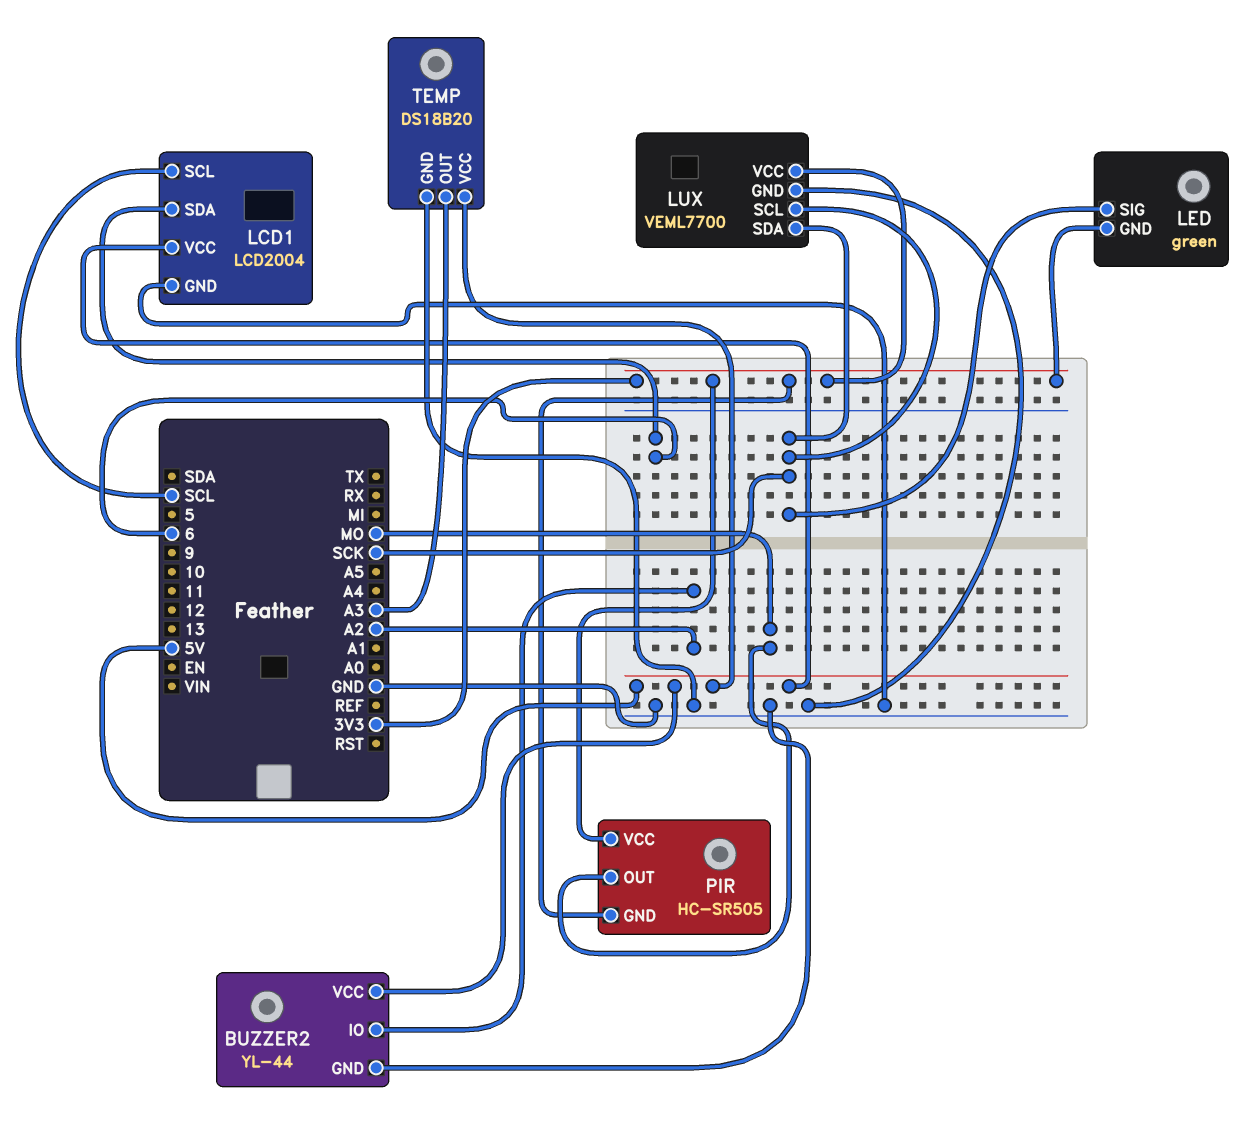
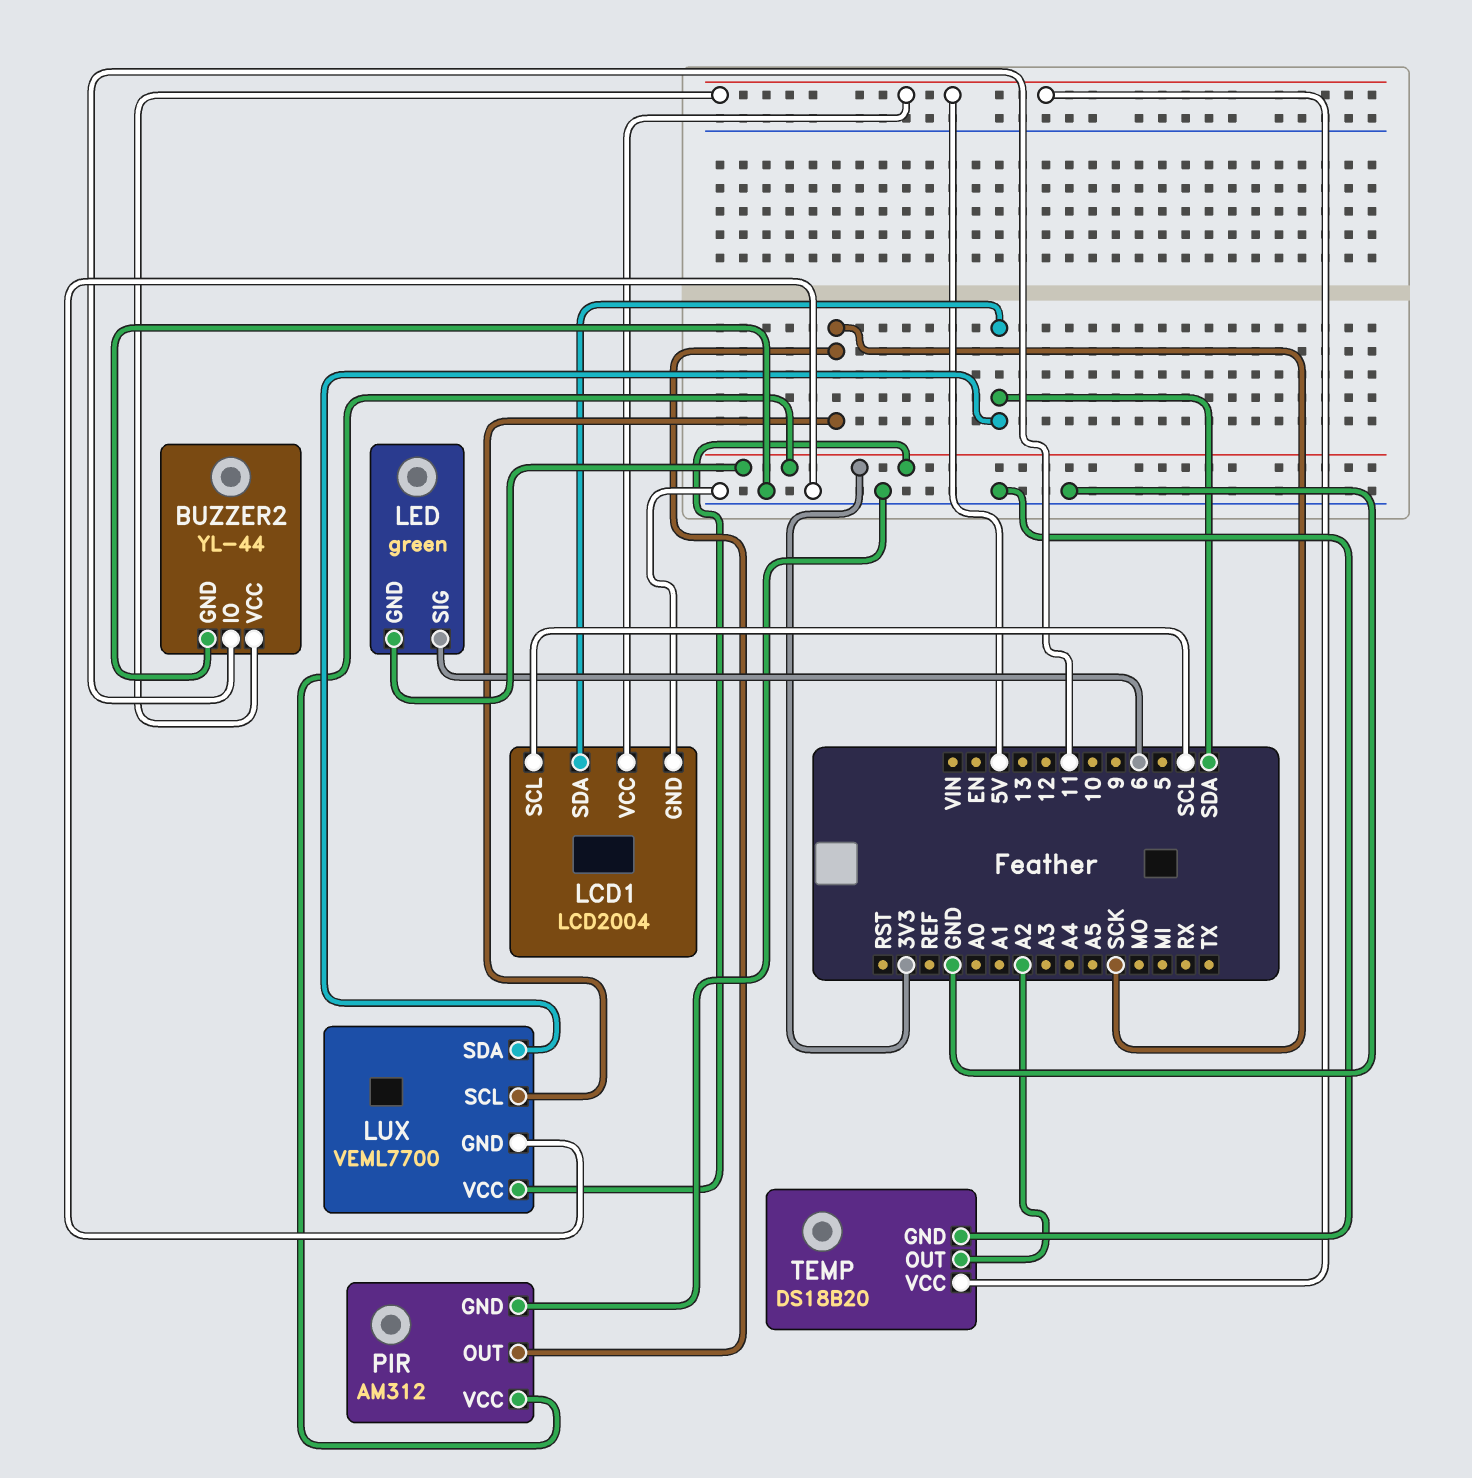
BUZZER2 pin IO: A2 -> 11
LCD1 pin SDA: 6 -> SDA
LED pin SIG: SCK -> 6
LUX pin SDA: SCK -> SDA
PIR: HC-SR505 -> AM312
PIR pin GND: 3V3 -> GND
PIR pin OUT: MO -> SCK
TEMP pin OUT: A3 -> A2

